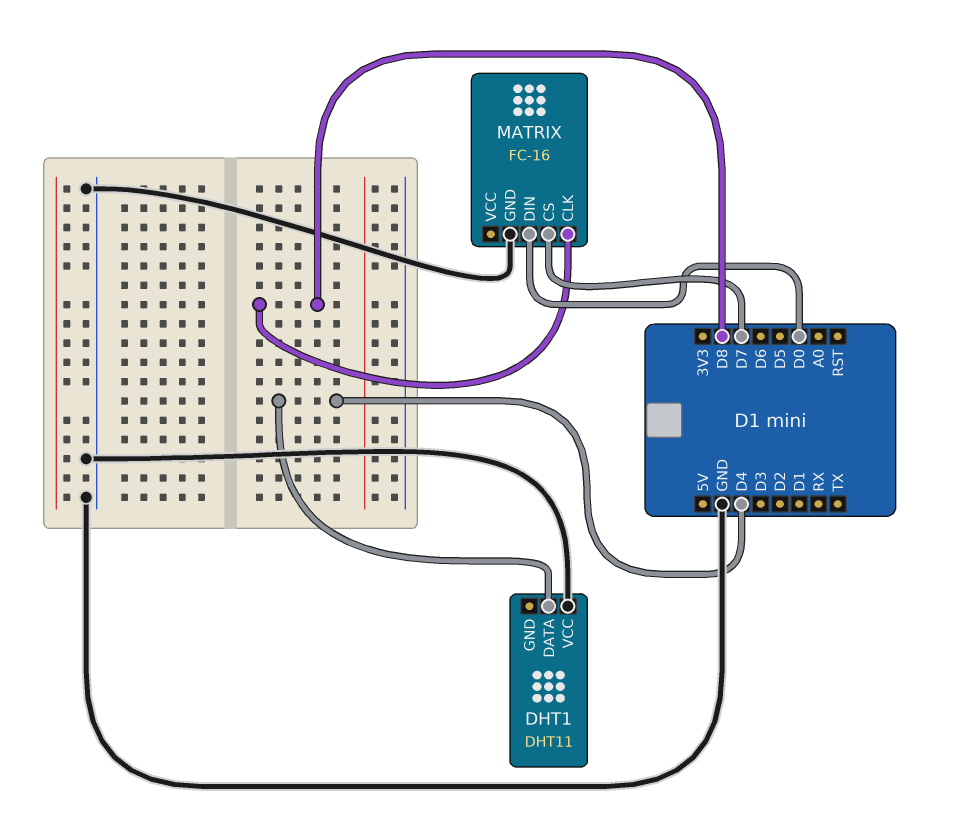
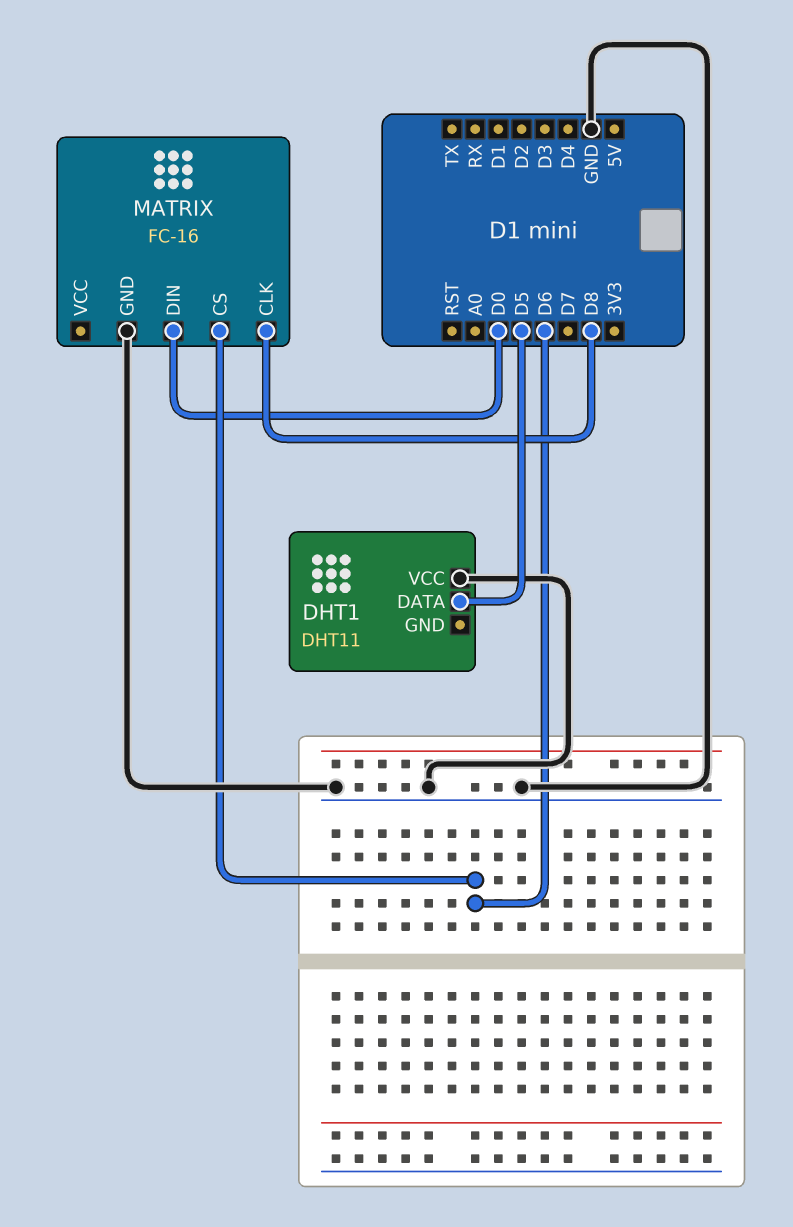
DHT1 pin DATA: D4 -> D5
MATRIX pin CS: D7 -> D6

